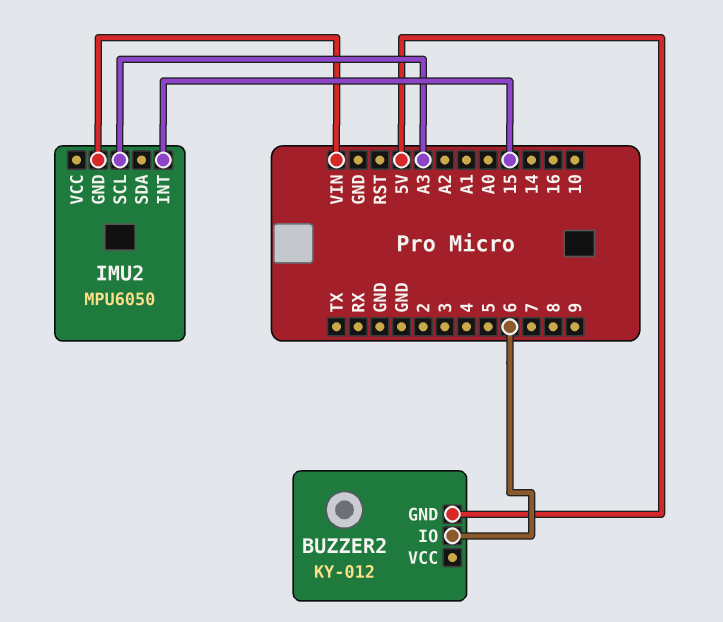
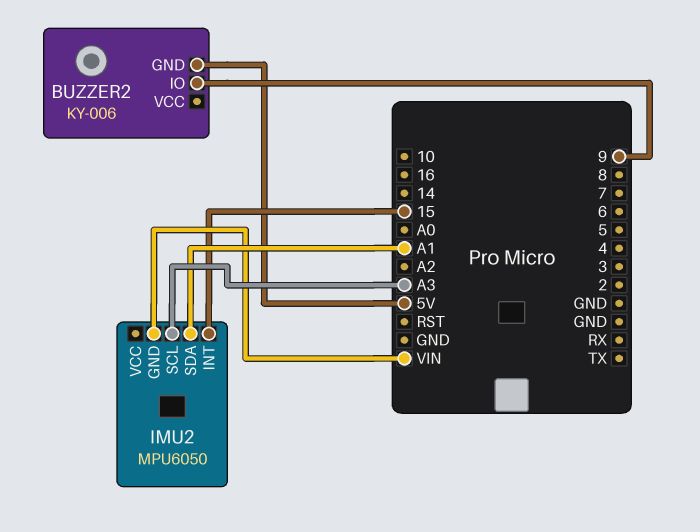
BUZZER2: KY-012 -> KY-006
BUZZER2 pin IO: 6 -> 9
IMU2 pin SDA: none -> A1

